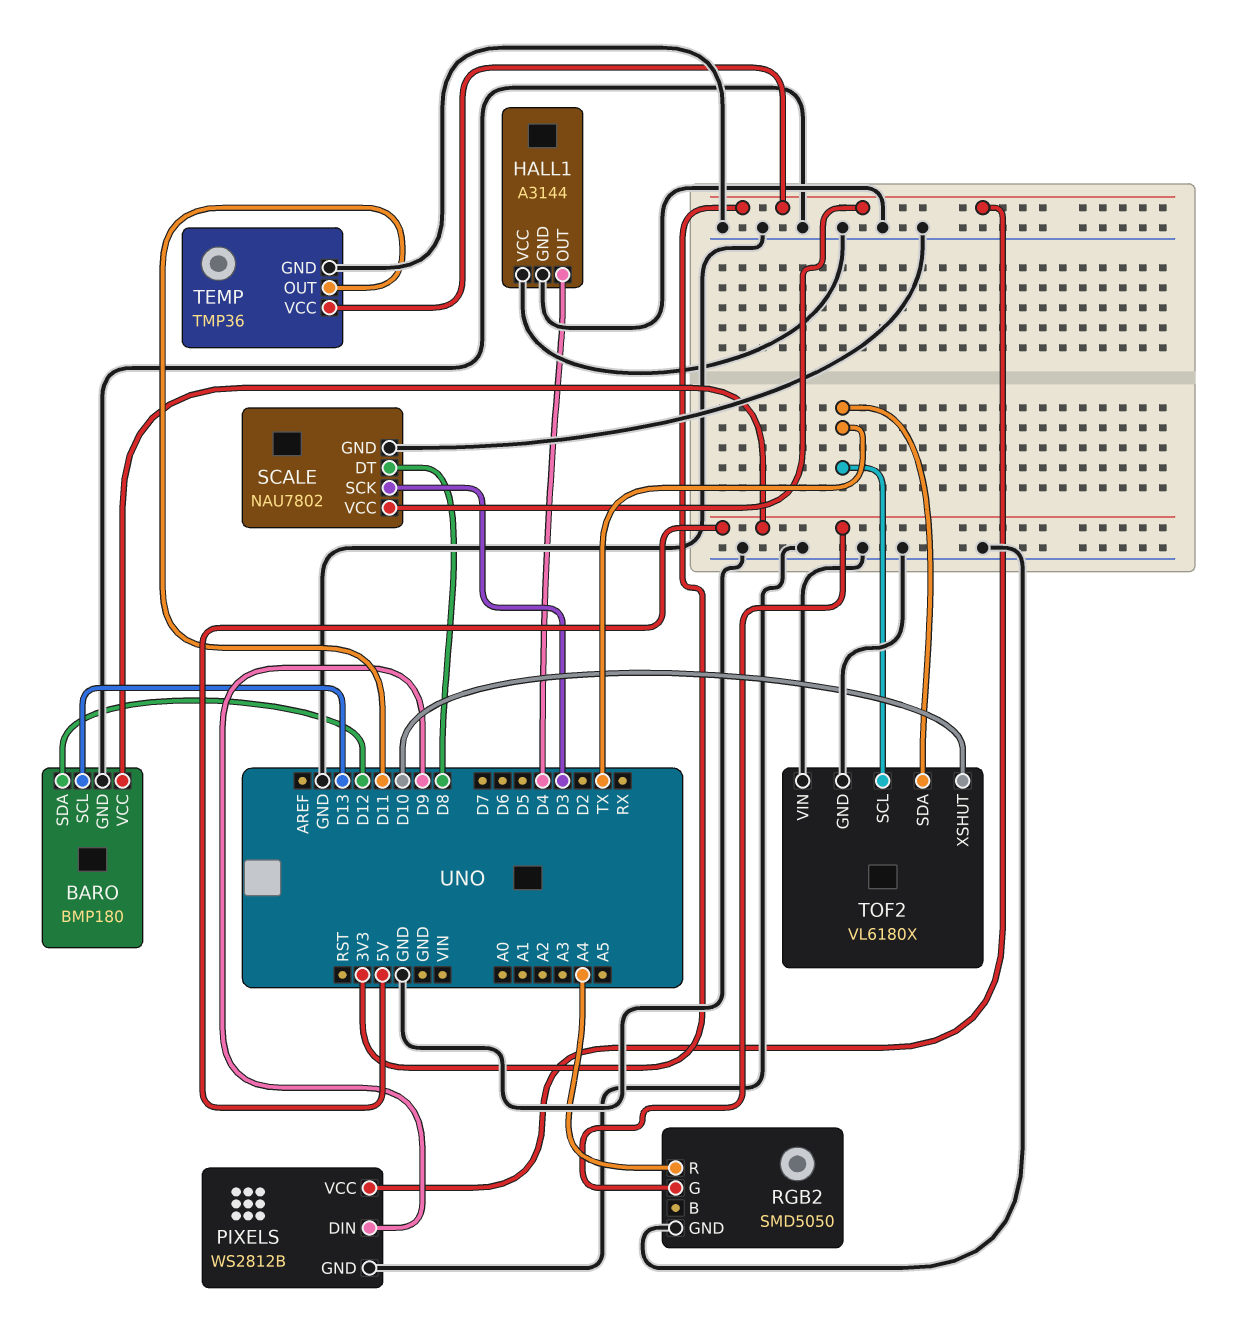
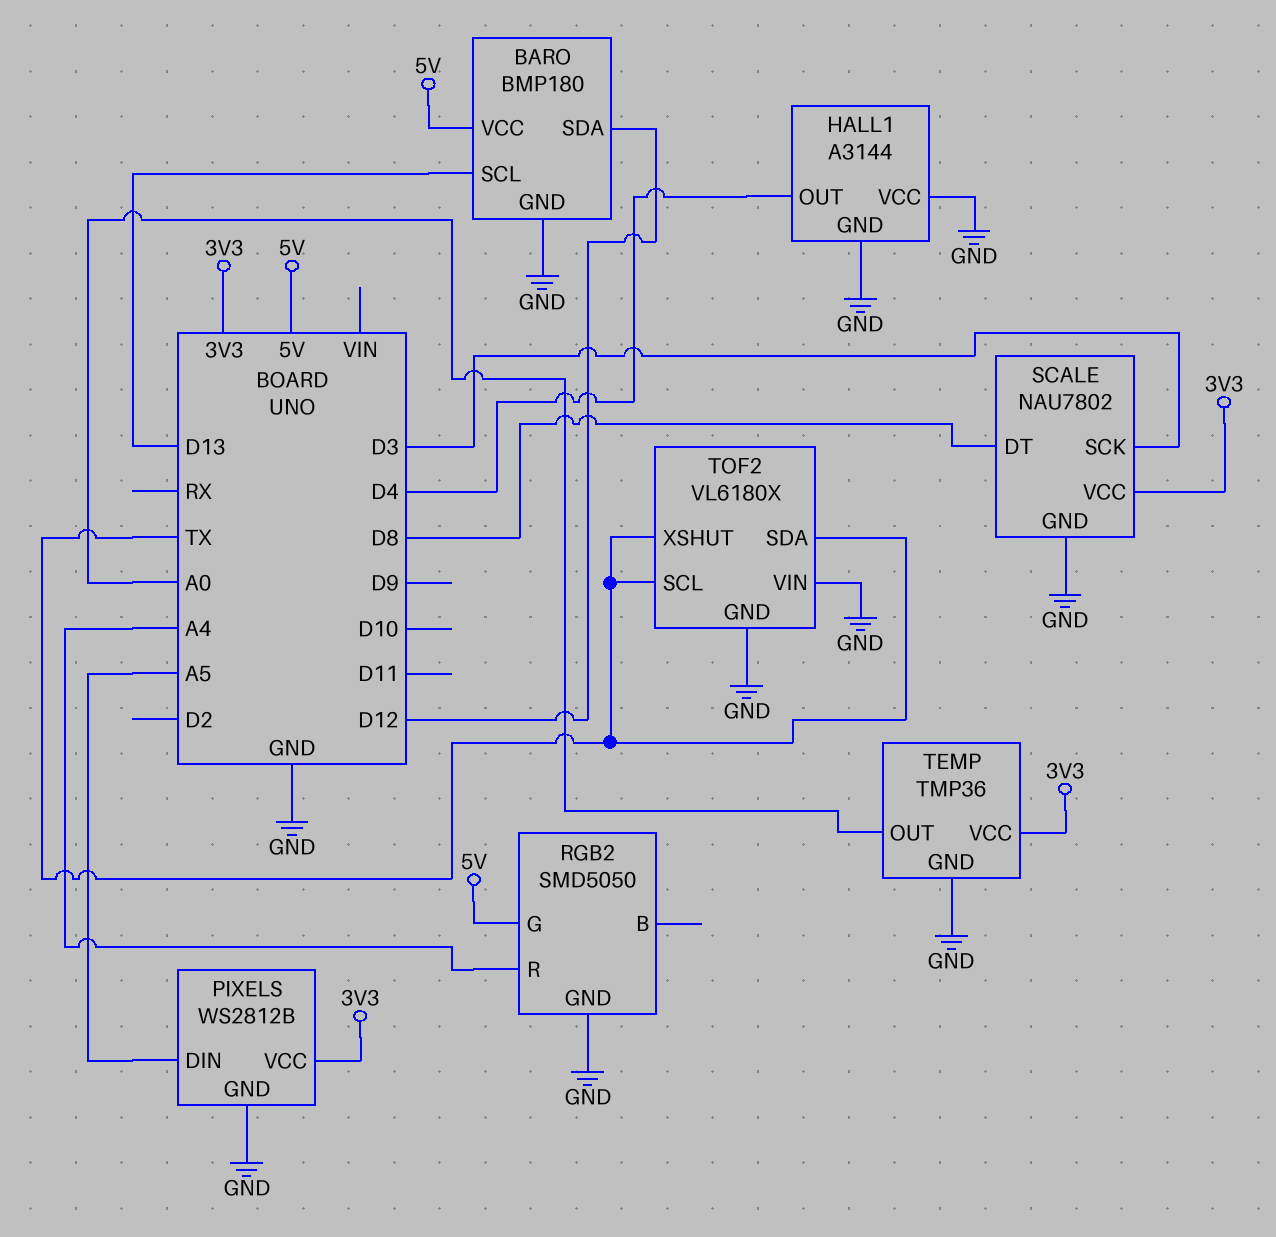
PIXELS pin DIN: D9 -> A5
TEMP pin OUT: D11 -> A0
TOF2 pin XSHUT: D10 -> TX

